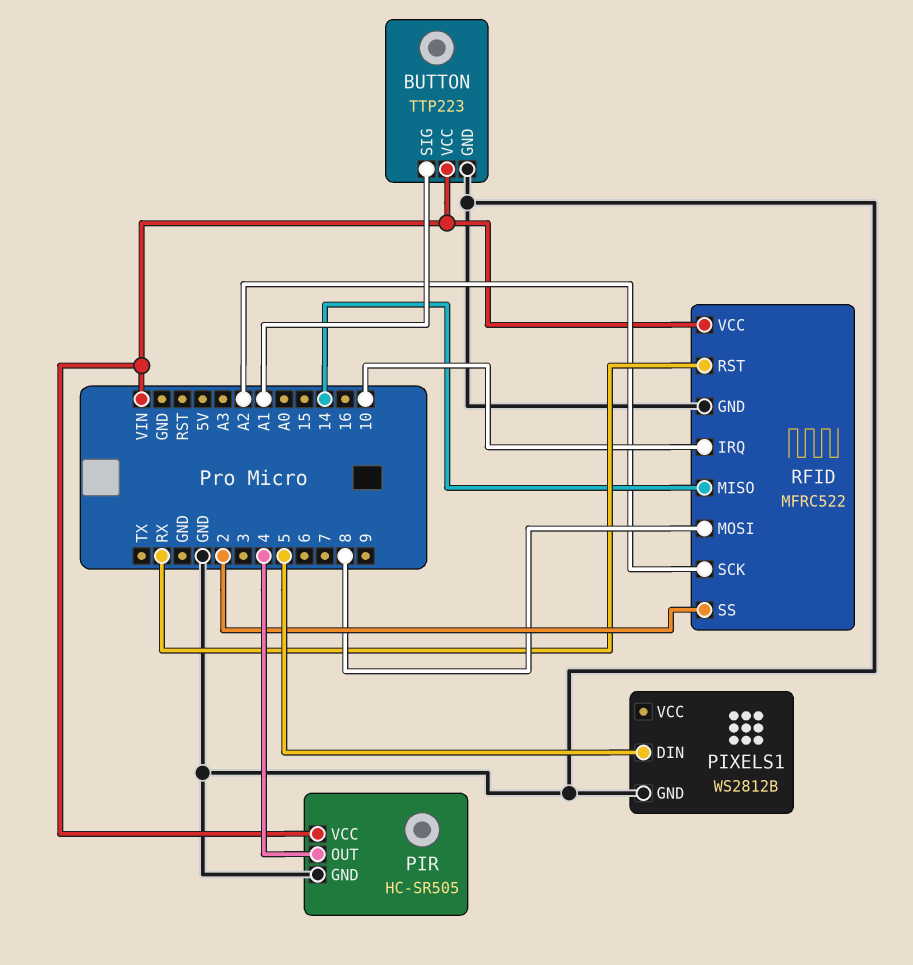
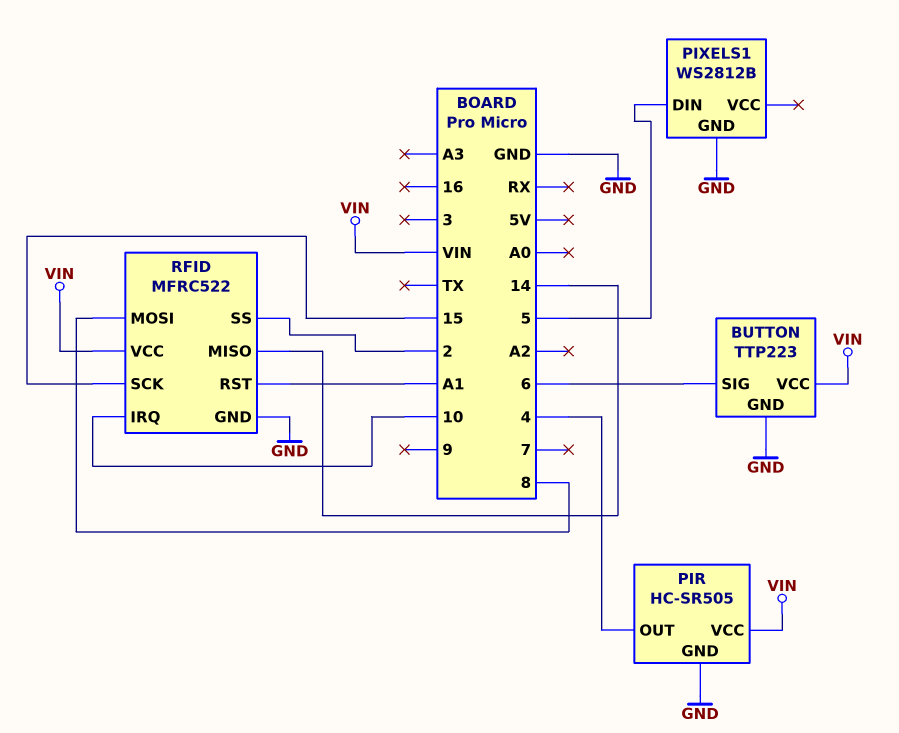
BUTTON pin SIG: A1 -> 6
RFID pin RST: RX -> A1
RFID pin SCK: A2 -> 15

